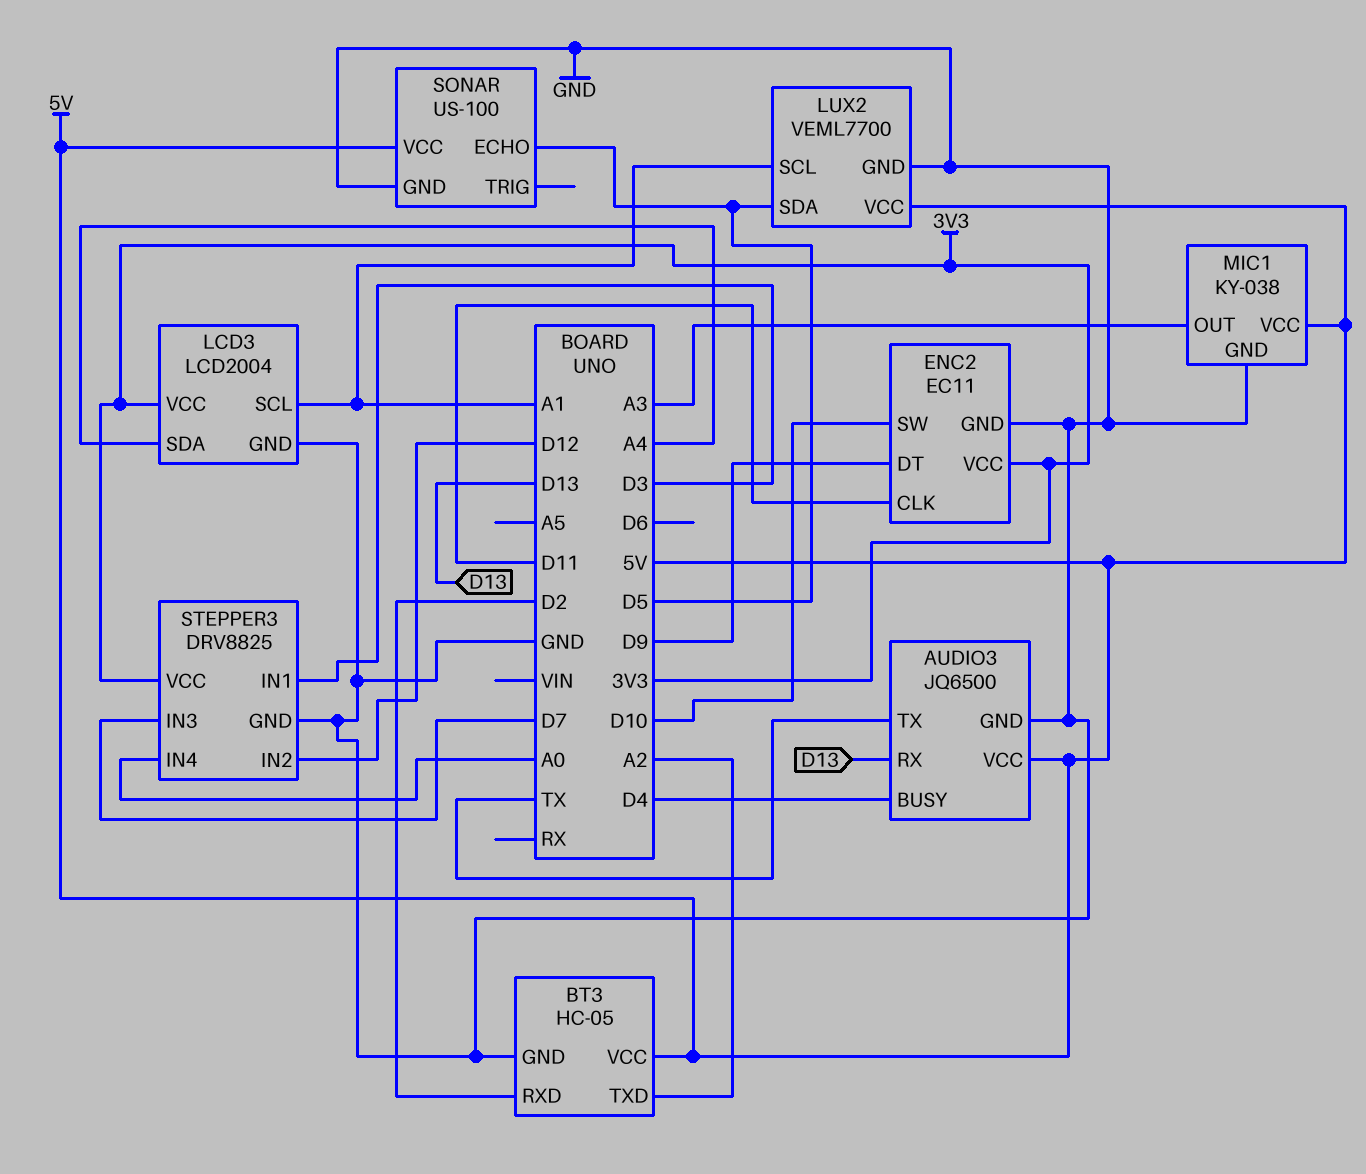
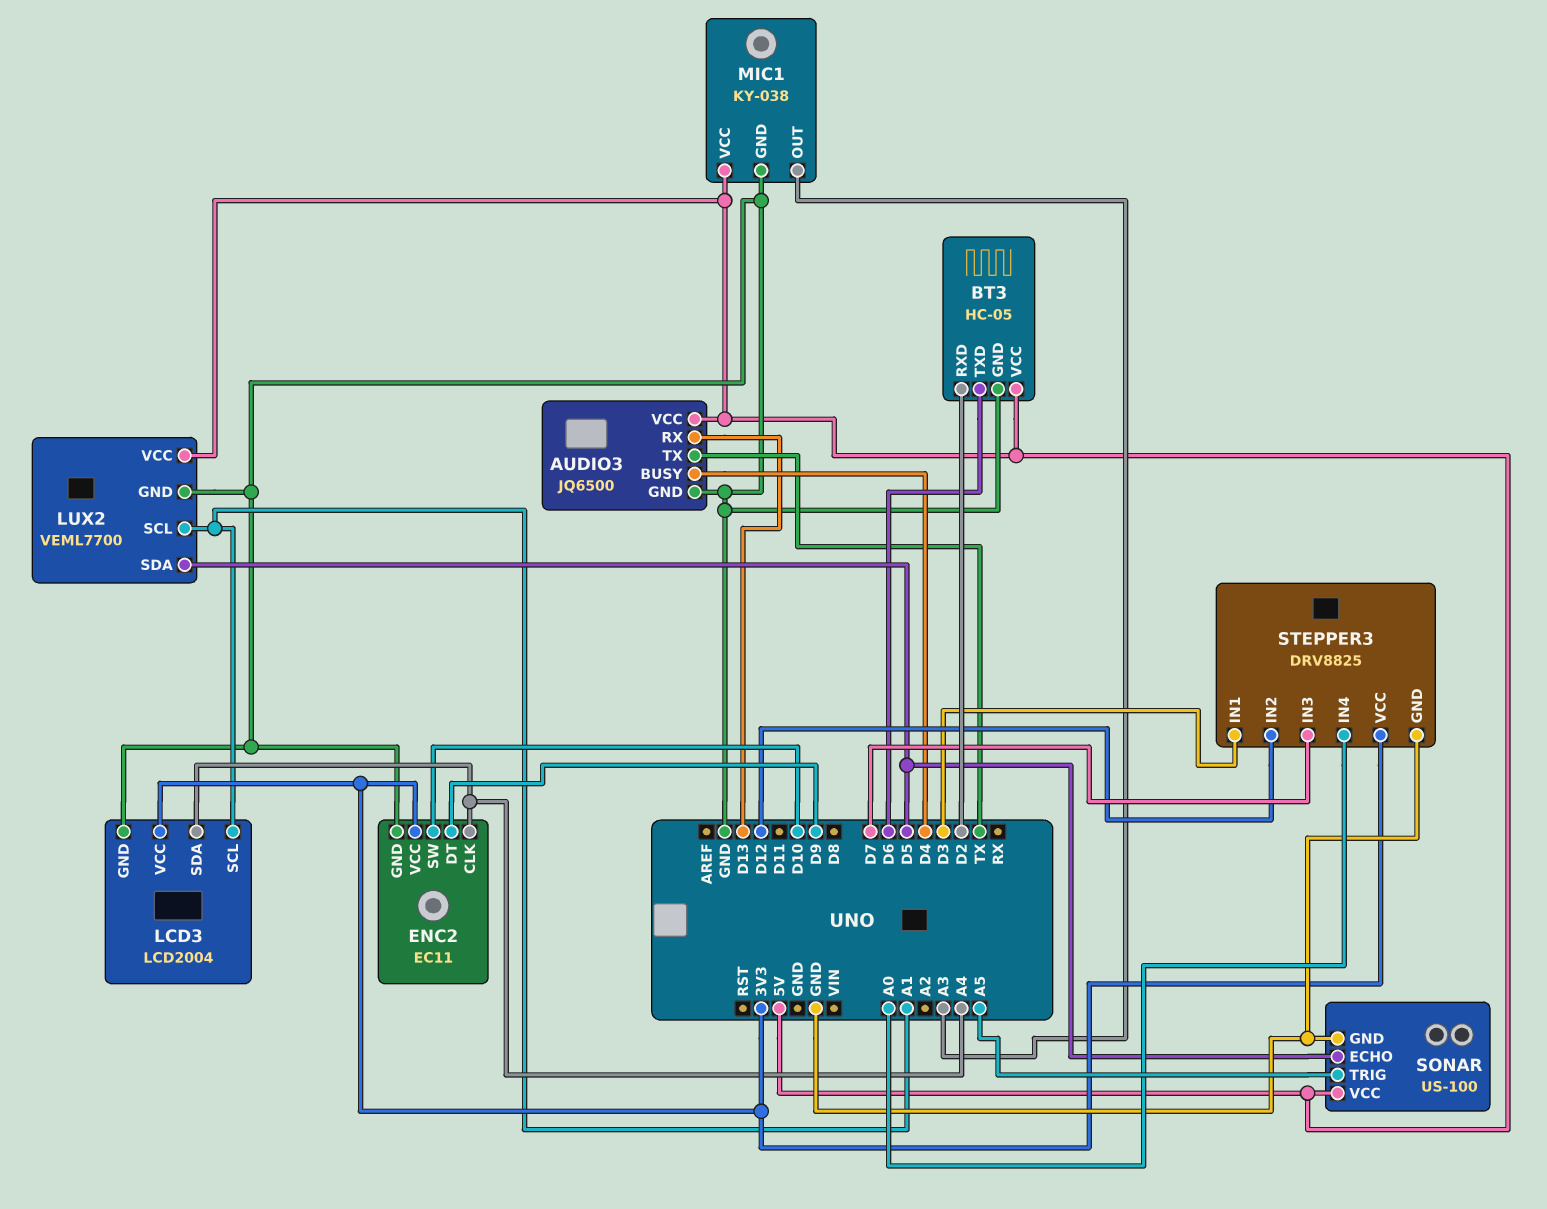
BT3 pin TXD: A2 -> D6
ENC2 pin CLK: D11 -> A4
SONAR pin TRIG: none -> A5

